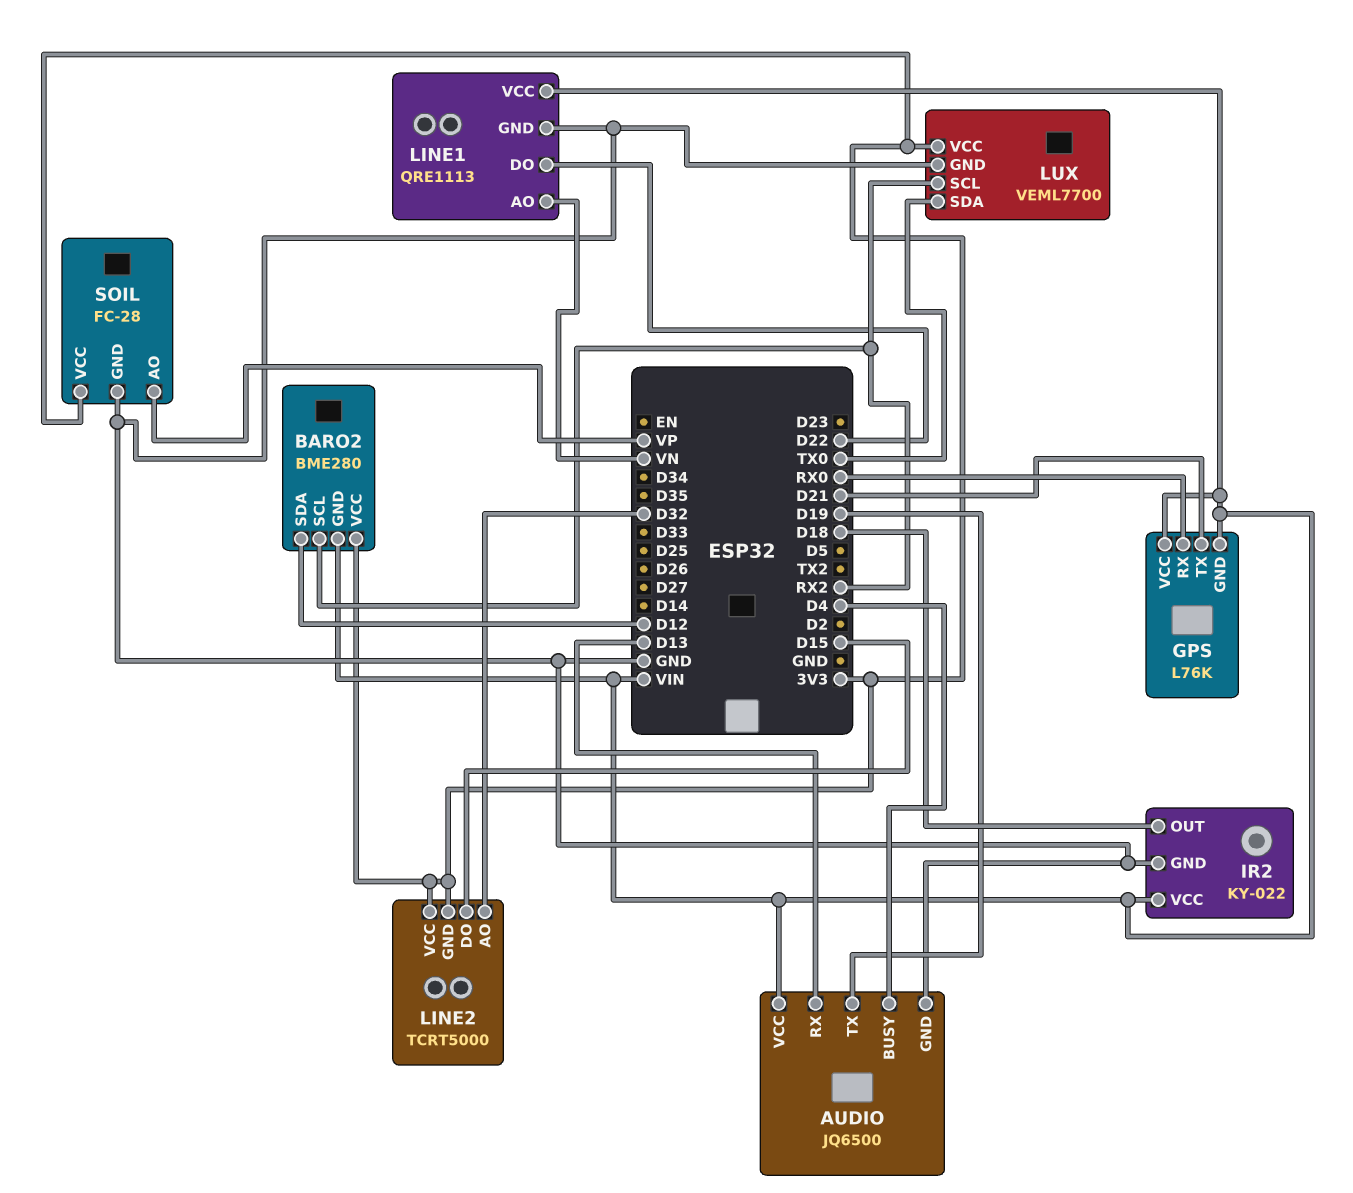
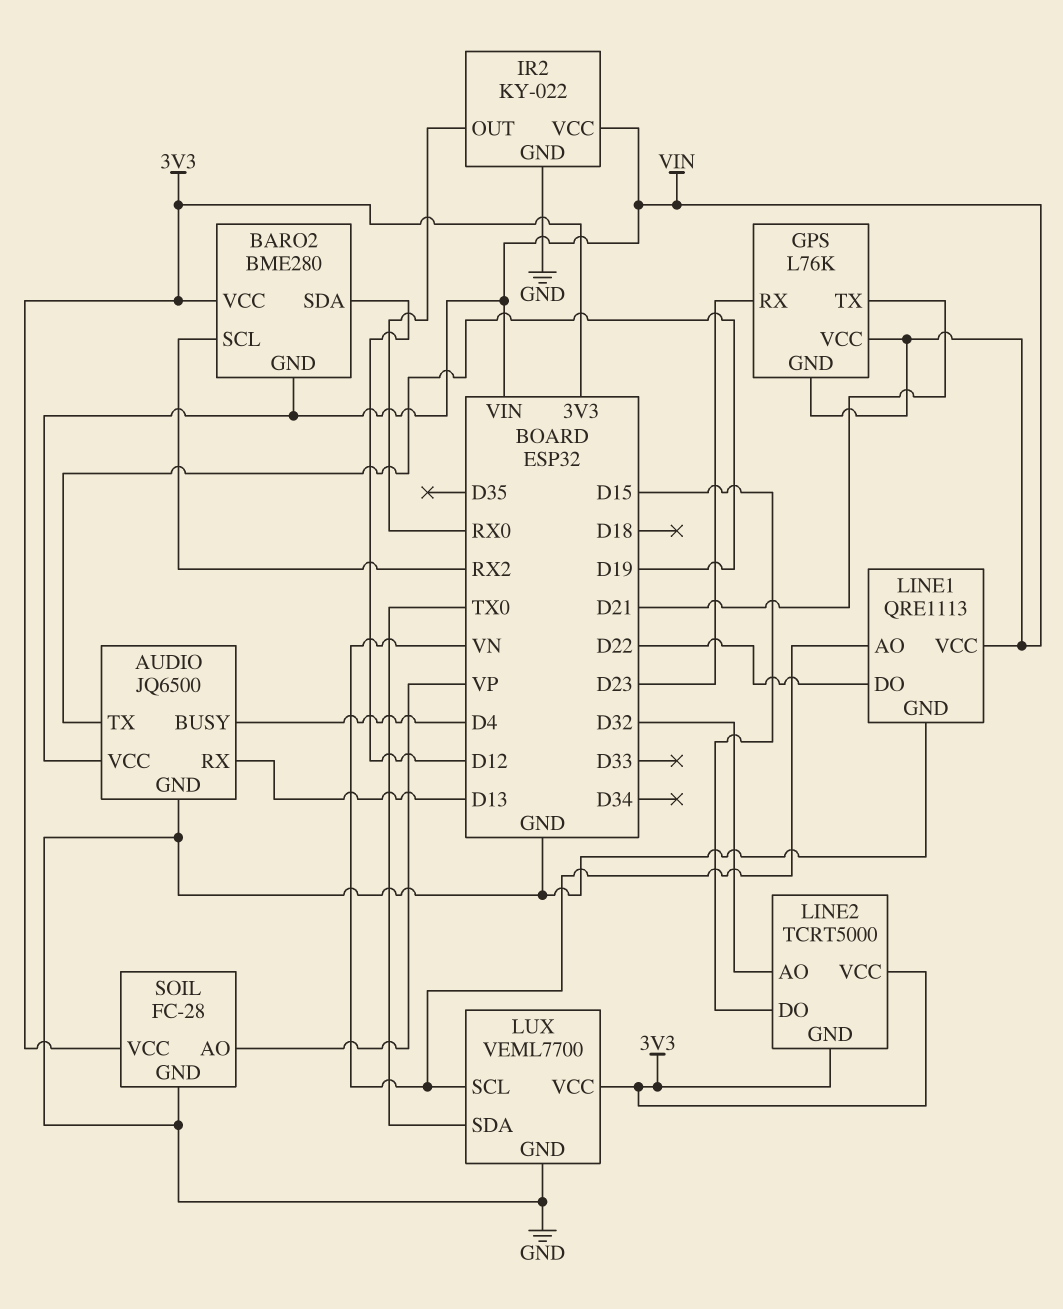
GPS pin RX: RX0 -> D23
IR2 pin OUT: D18 -> RX0
LUX pin SCL: RX2 -> VN

